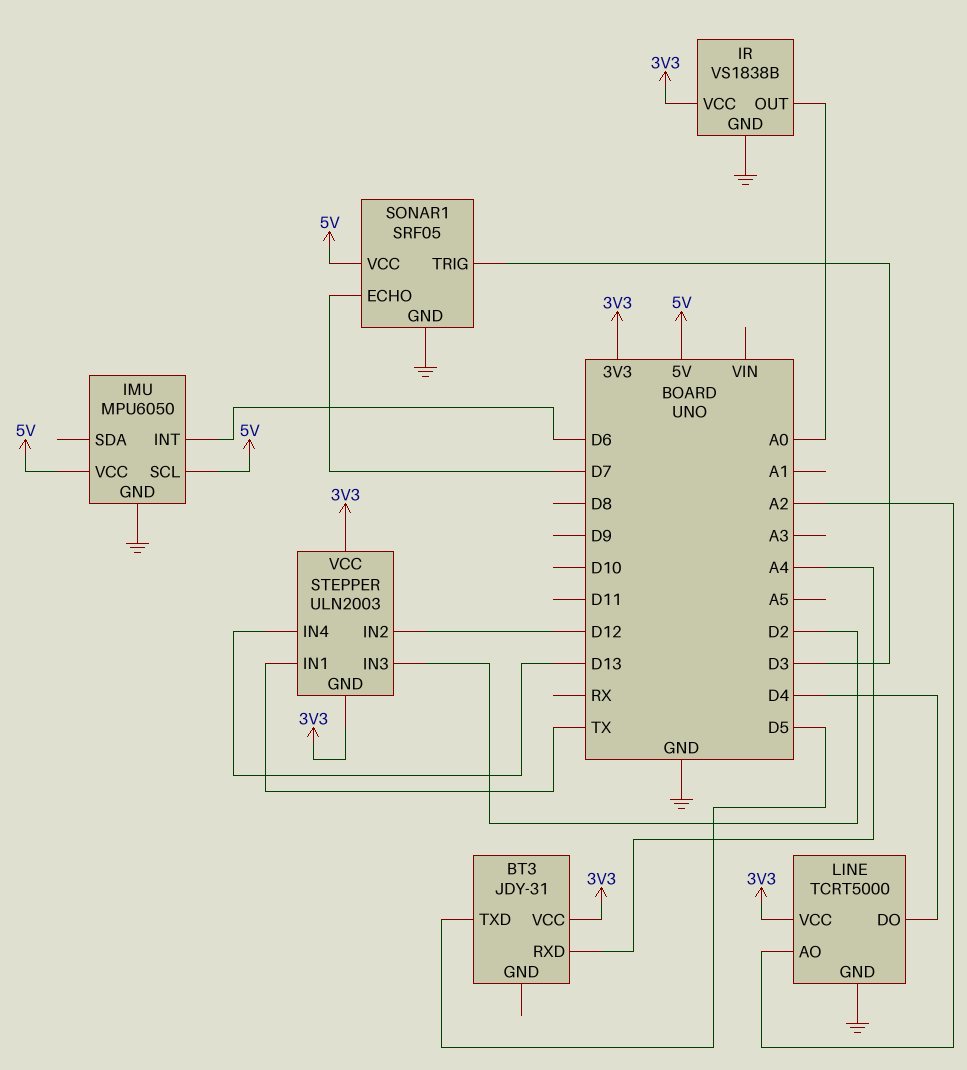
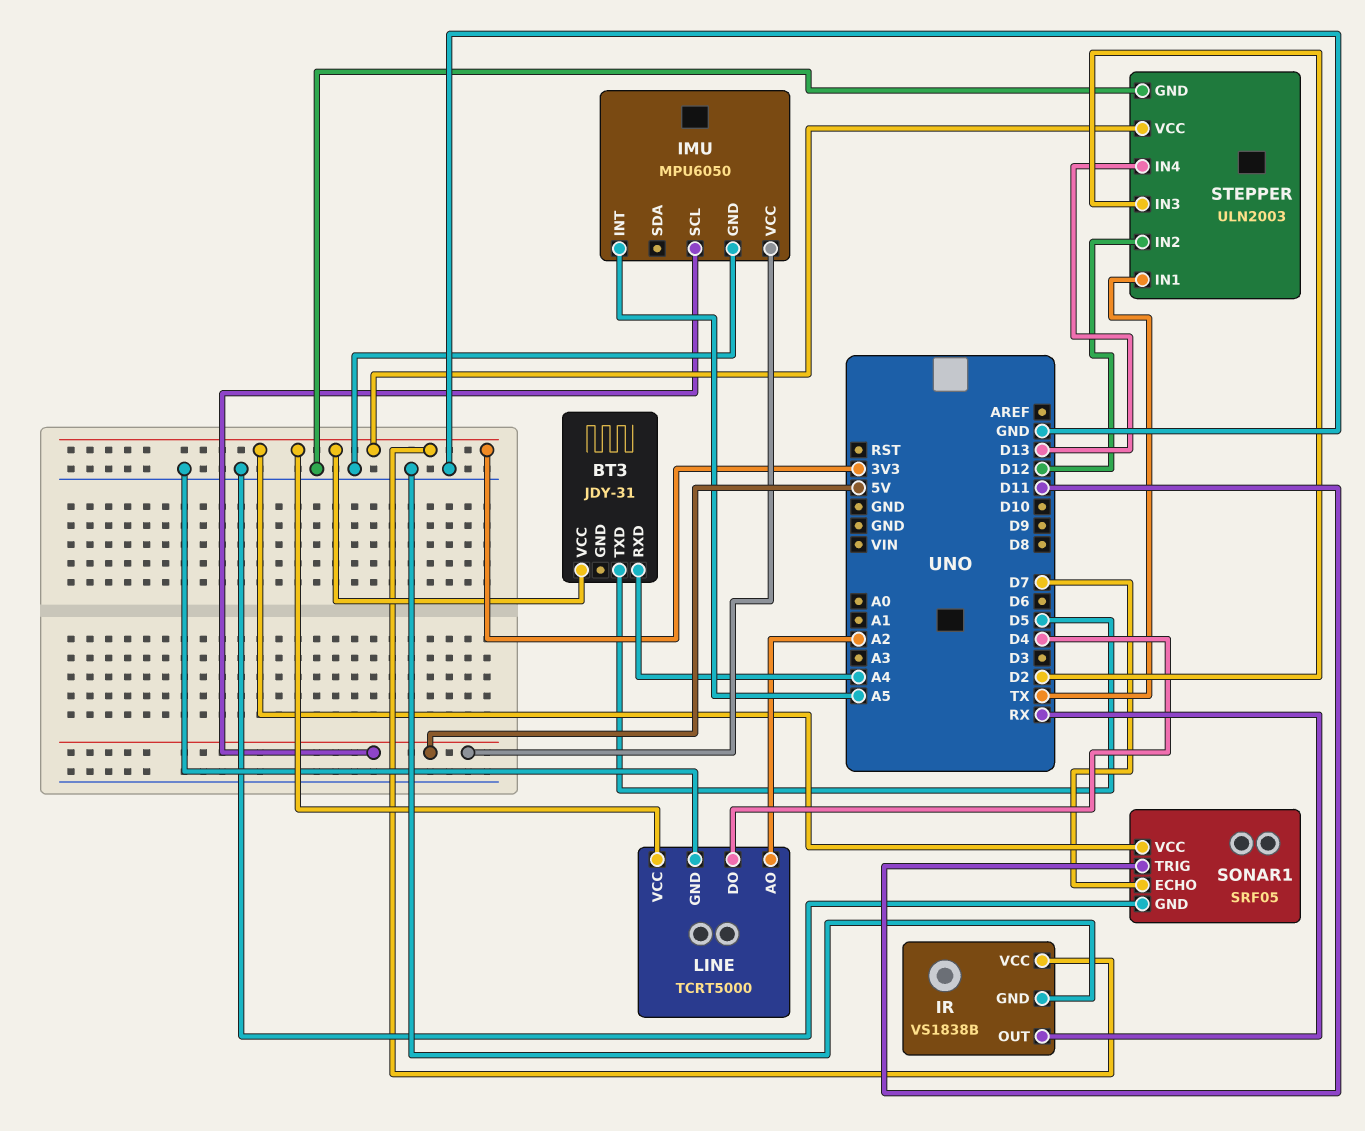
IMU pin INT: D6 -> A5
IR pin OUT: A0 -> RX
SONAR1 pin TRIG: D3 -> D11
SONAR1 pin VCC: 5V -> 3V3
STEPPER pin GND: 3V3 -> GND

